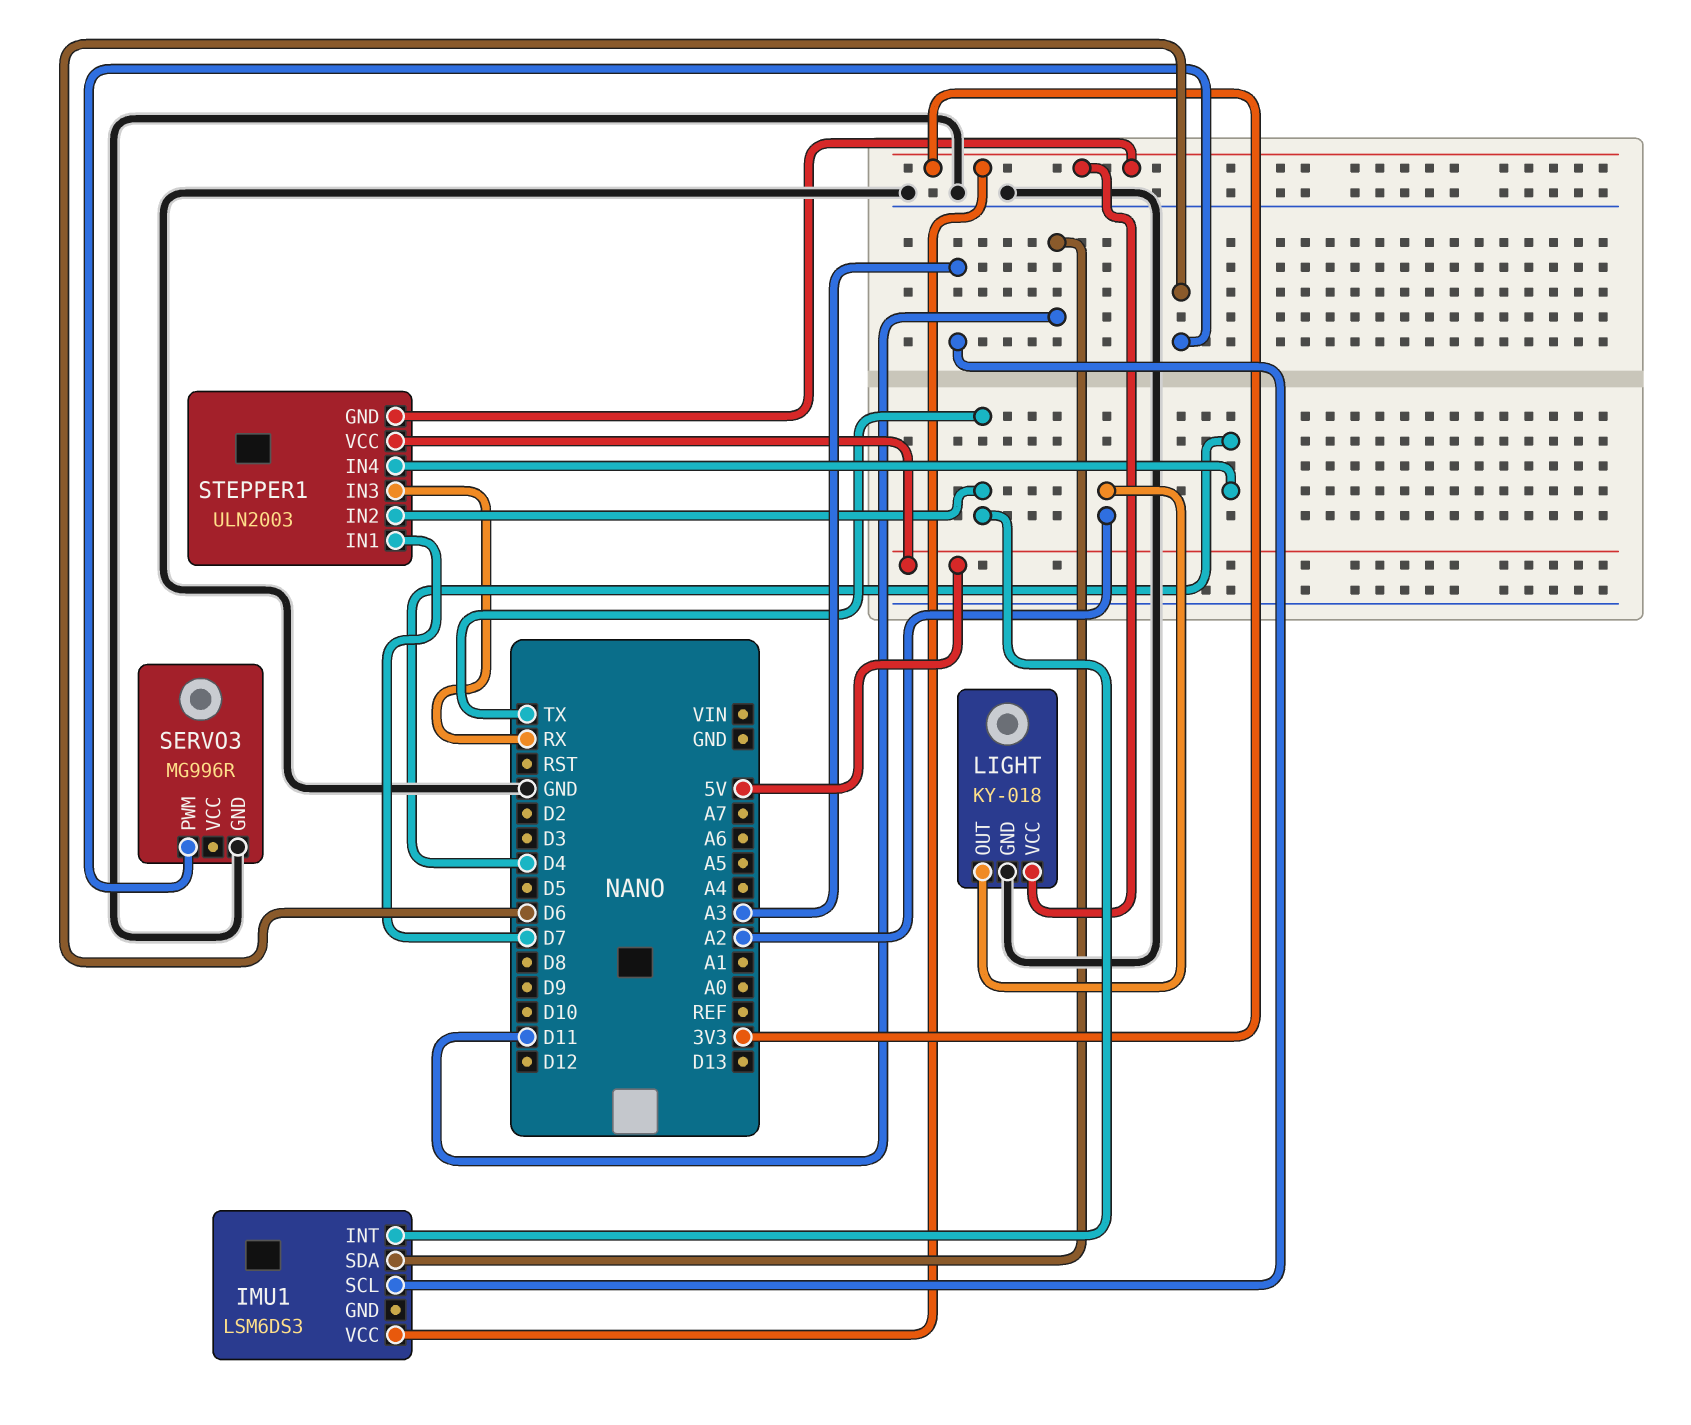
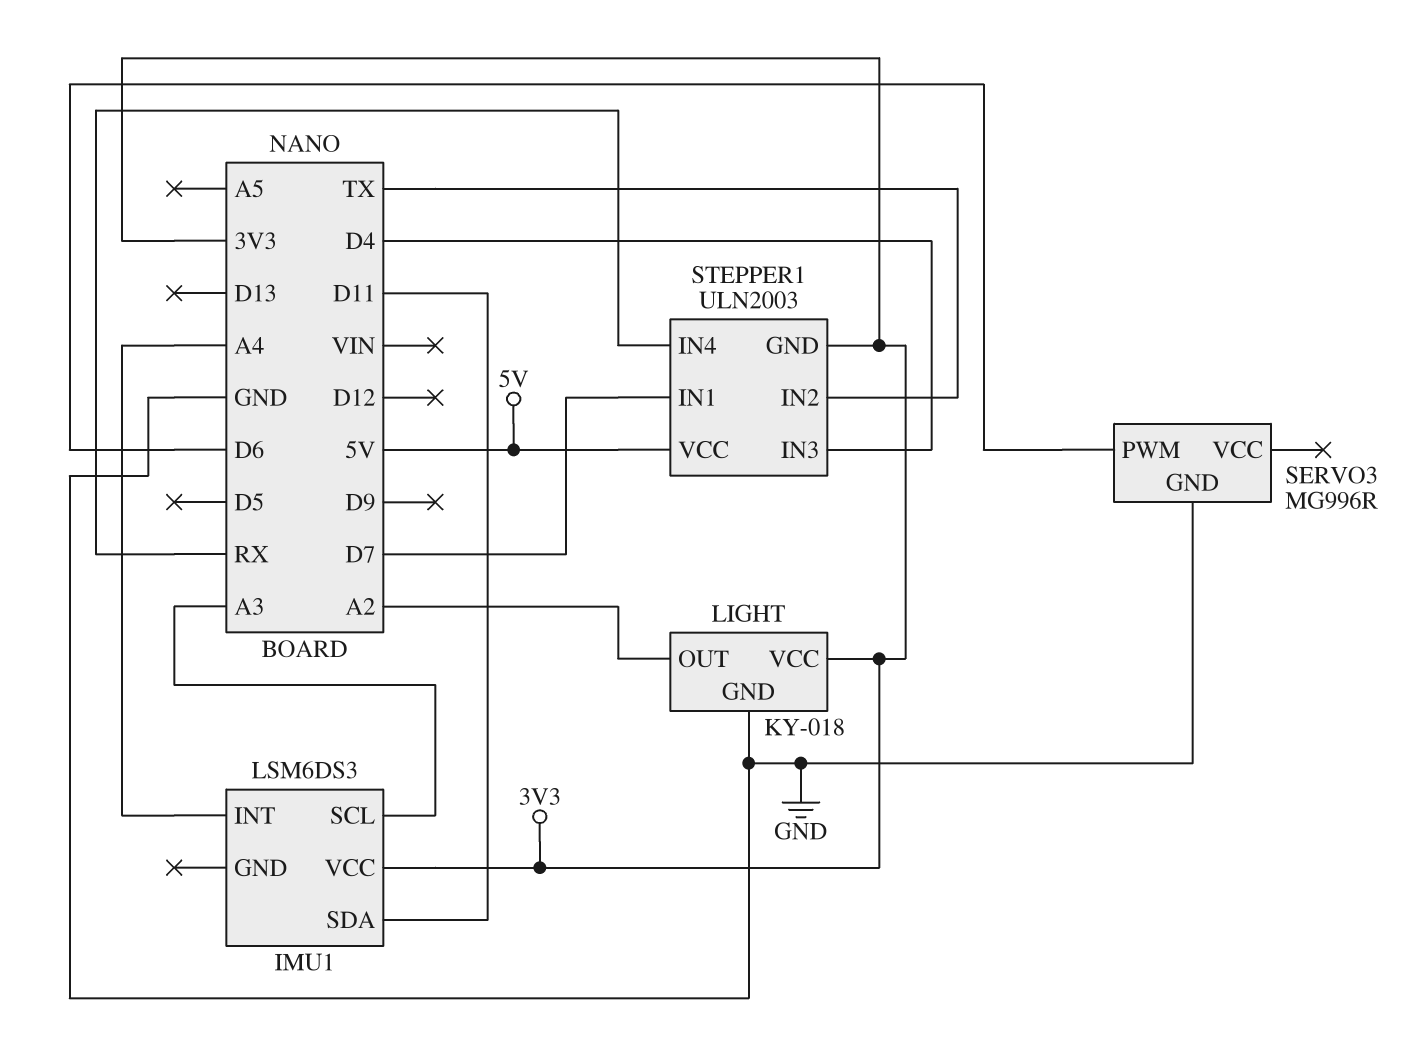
IMU1 pin INT: TX -> A4
STEPPER1 pin IN3: RX -> D4
STEPPER1 pin IN4: D4 -> RX

